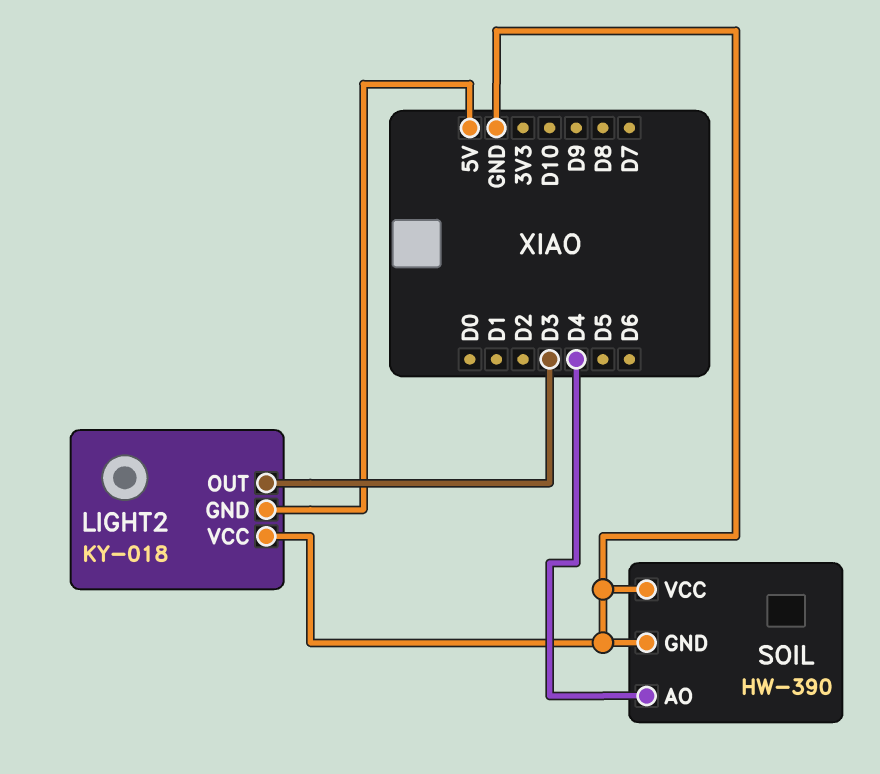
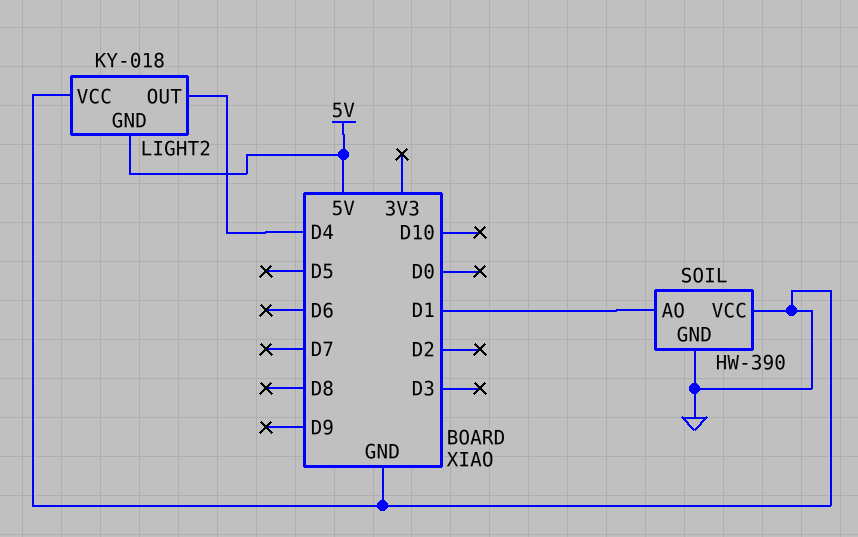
LIGHT2 pin OUT: D3 -> D4
SOIL pin AO: D4 -> D1

